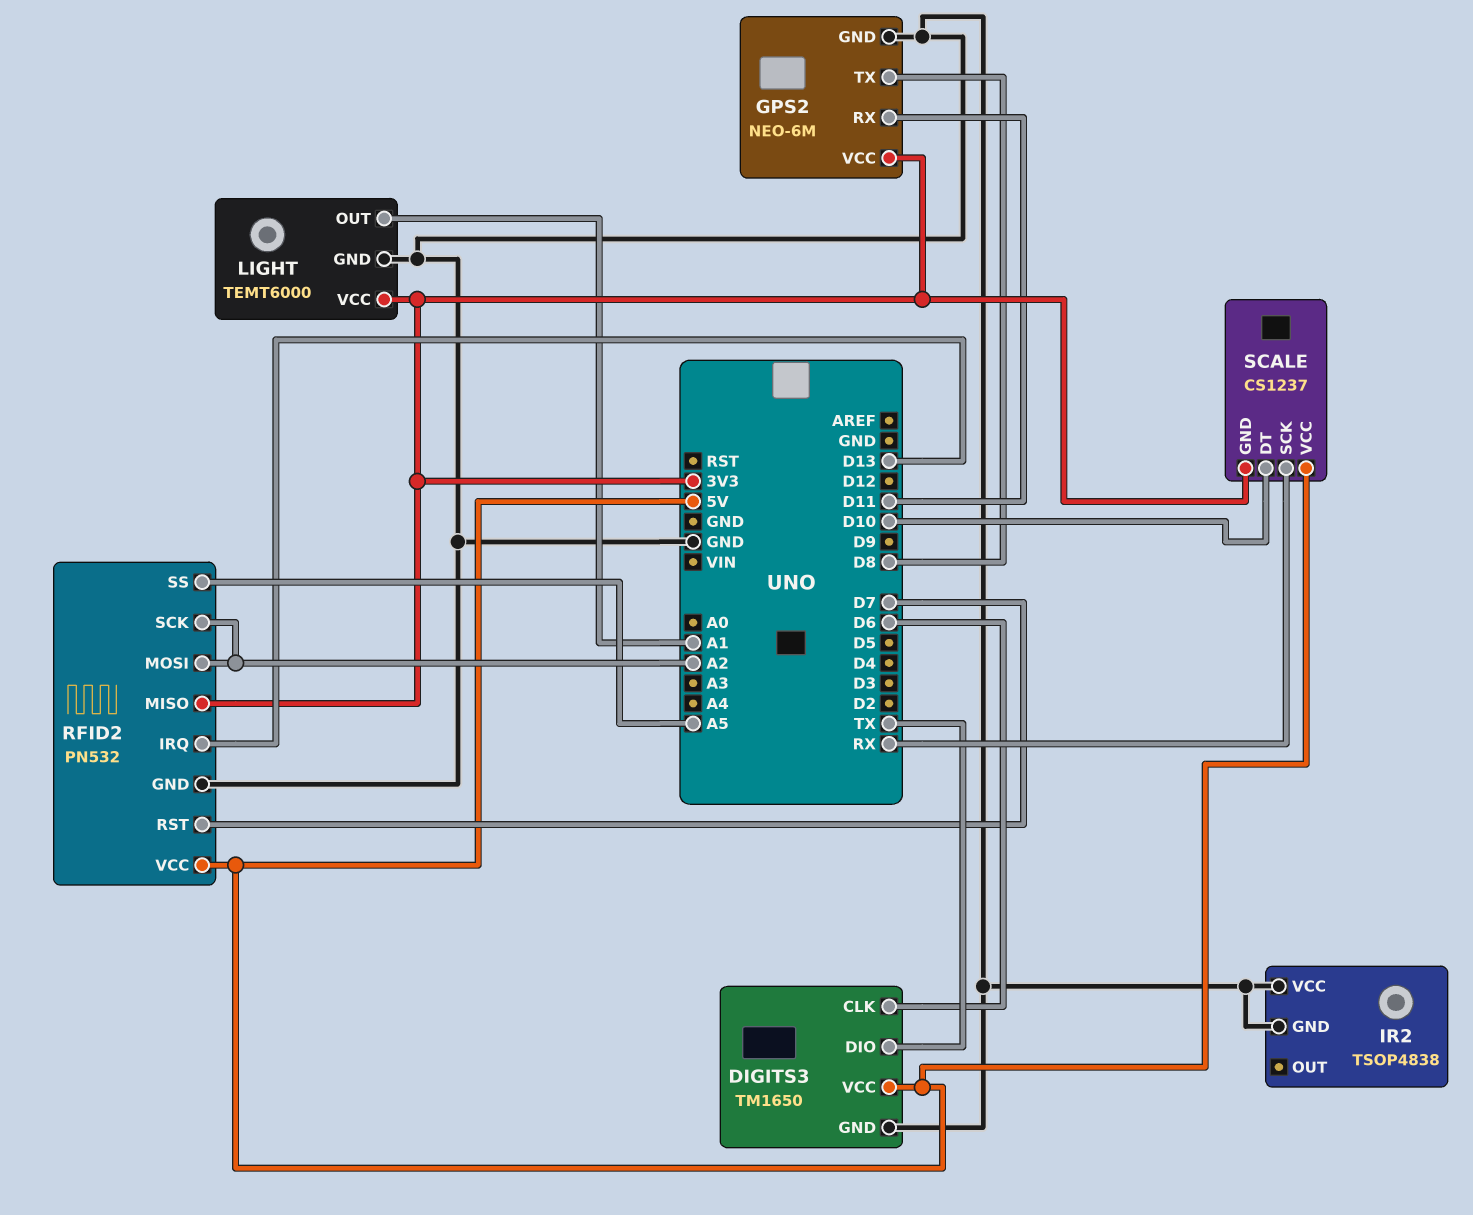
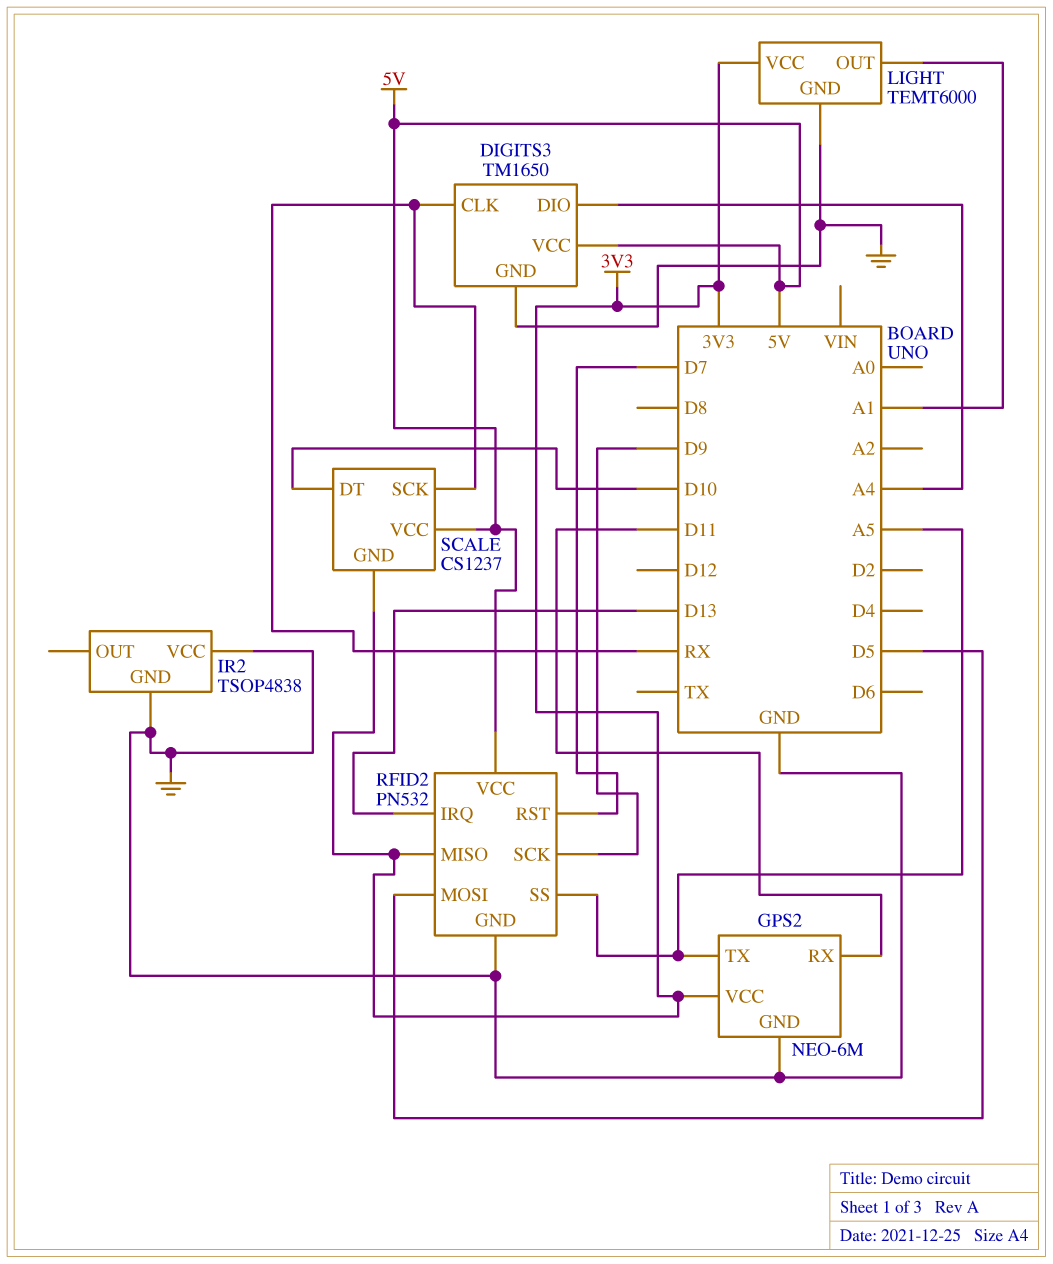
DIGITS3 pin CLK: D6 -> RX
DIGITS3 pin DIO: TX -> A4
GPS2 pin TX: D8 -> A5
RFID2 pin MOSI: A2 -> D5
RFID2 pin SCK: A2 -> D9

